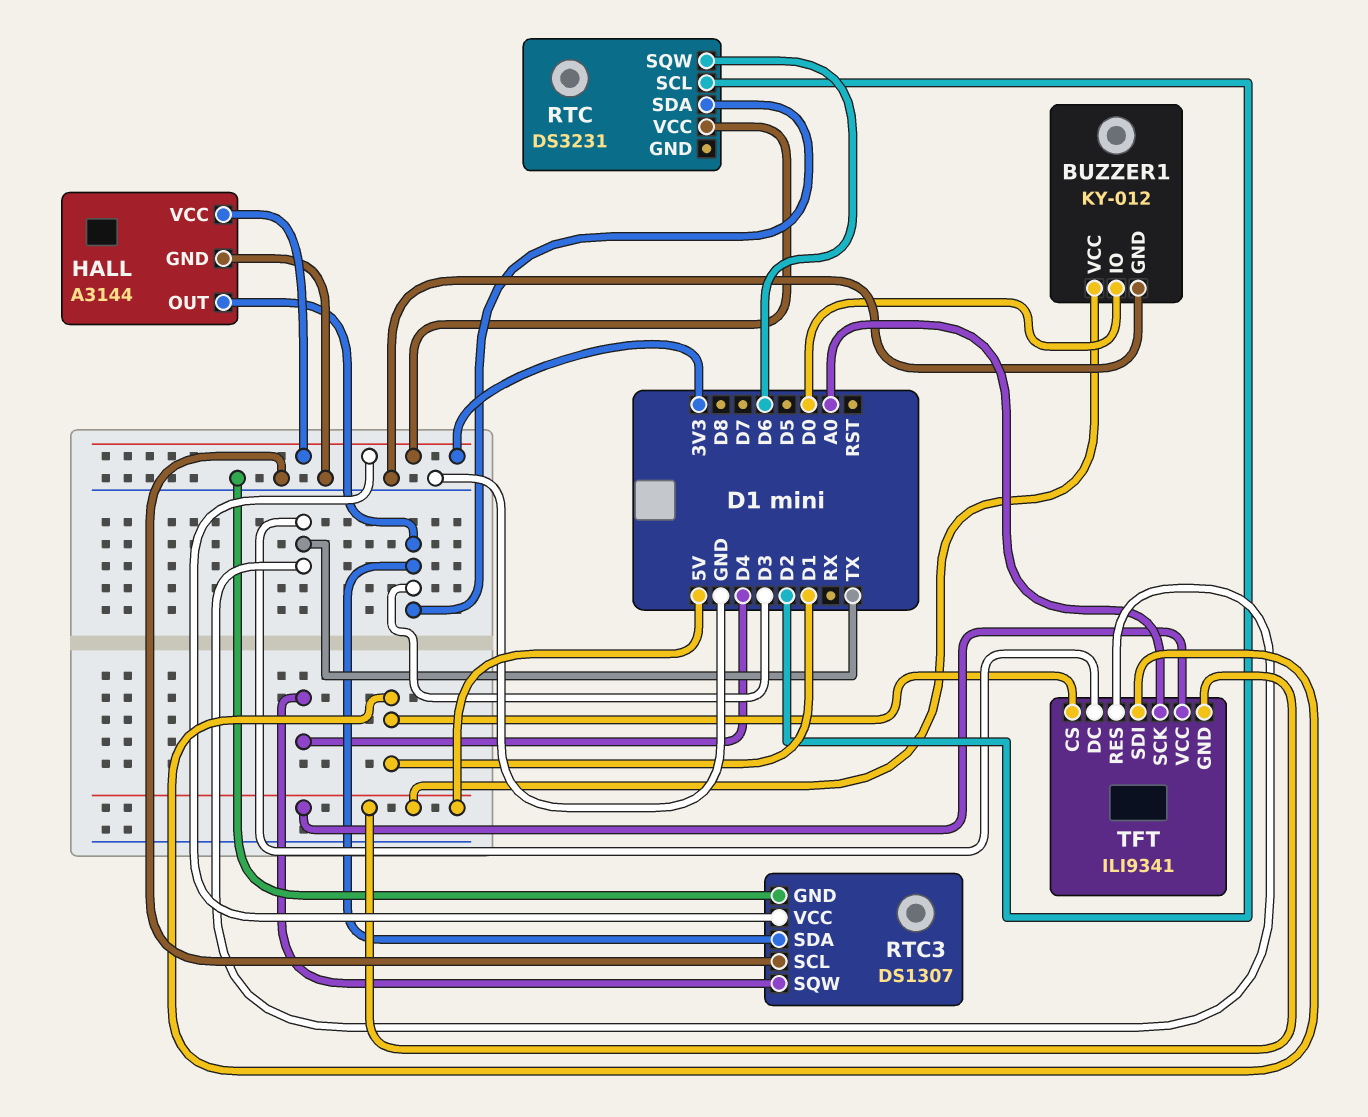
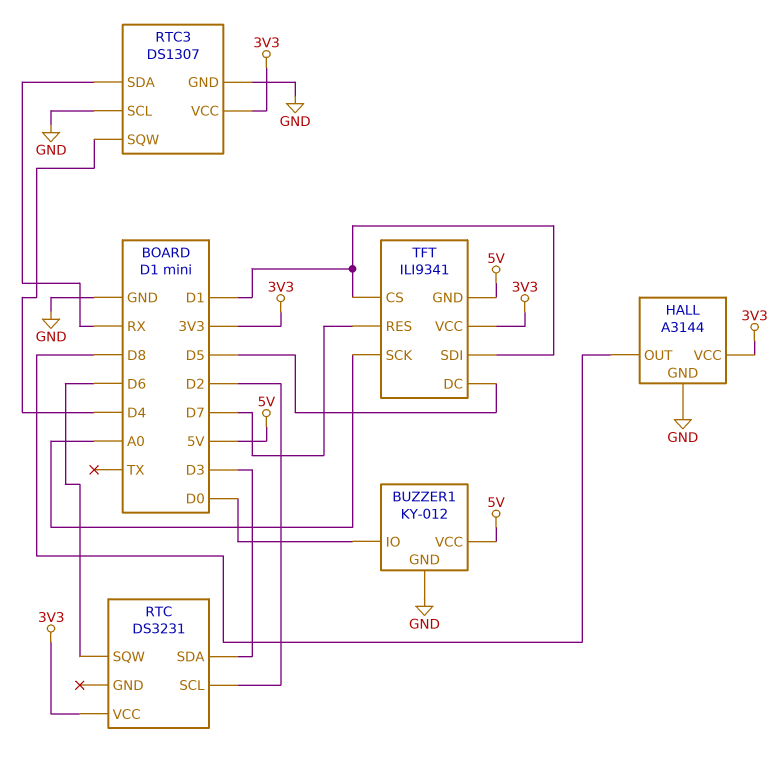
HALL pin OUT: D3 -> D8
RTC3 pin SDA: D3 -> RX
TFT pin DC: TX -> D5
TFT pin RES: TX -> D7
TFT pin VCC: 5V -> 3V3

